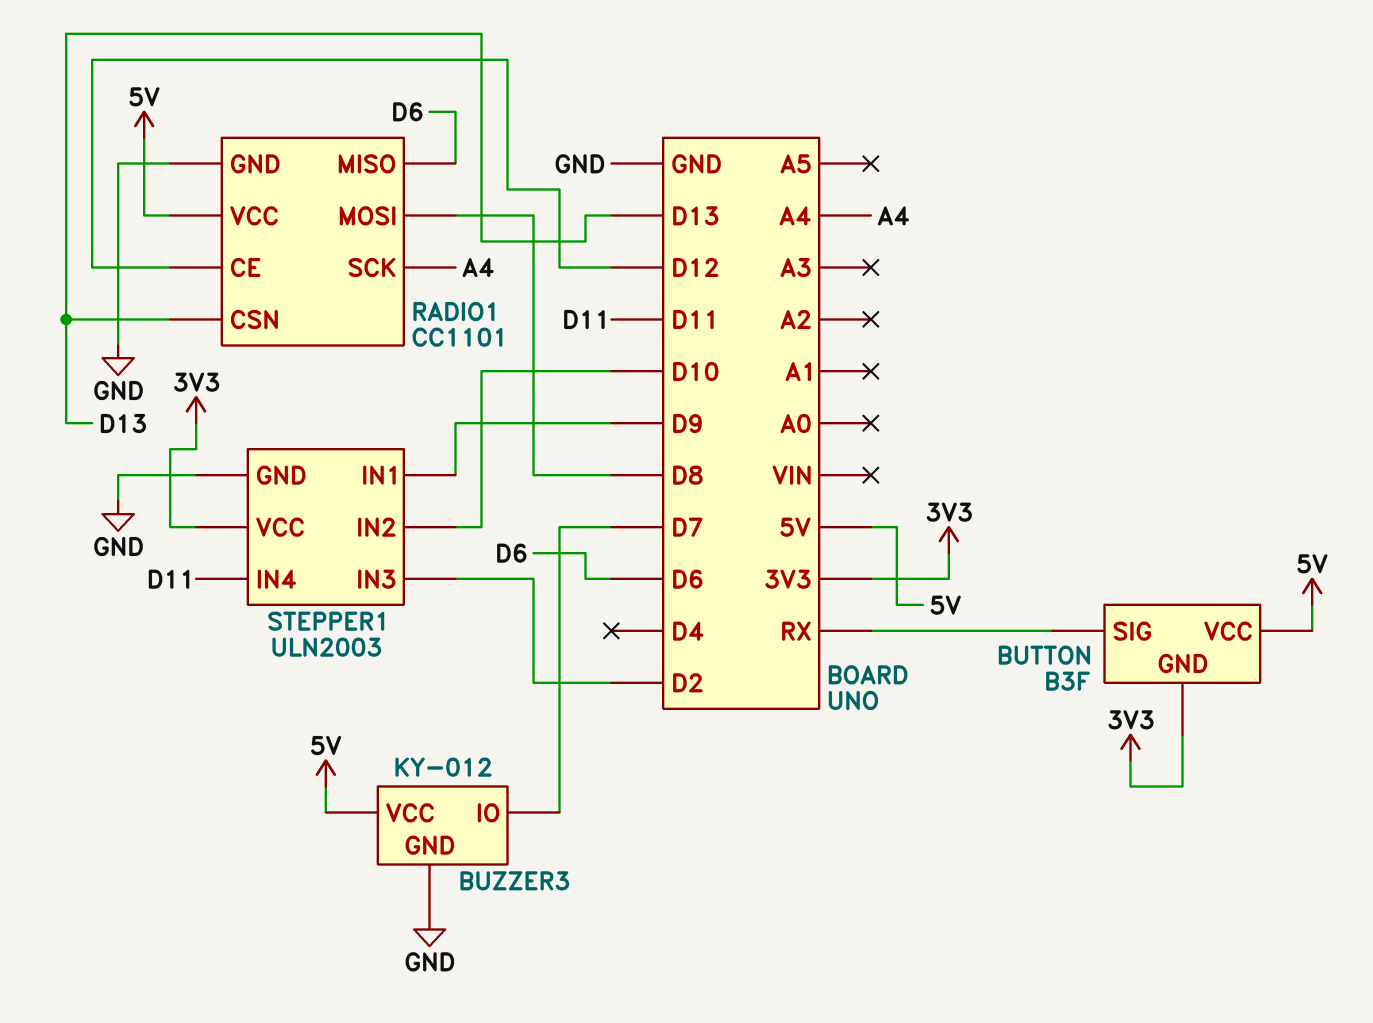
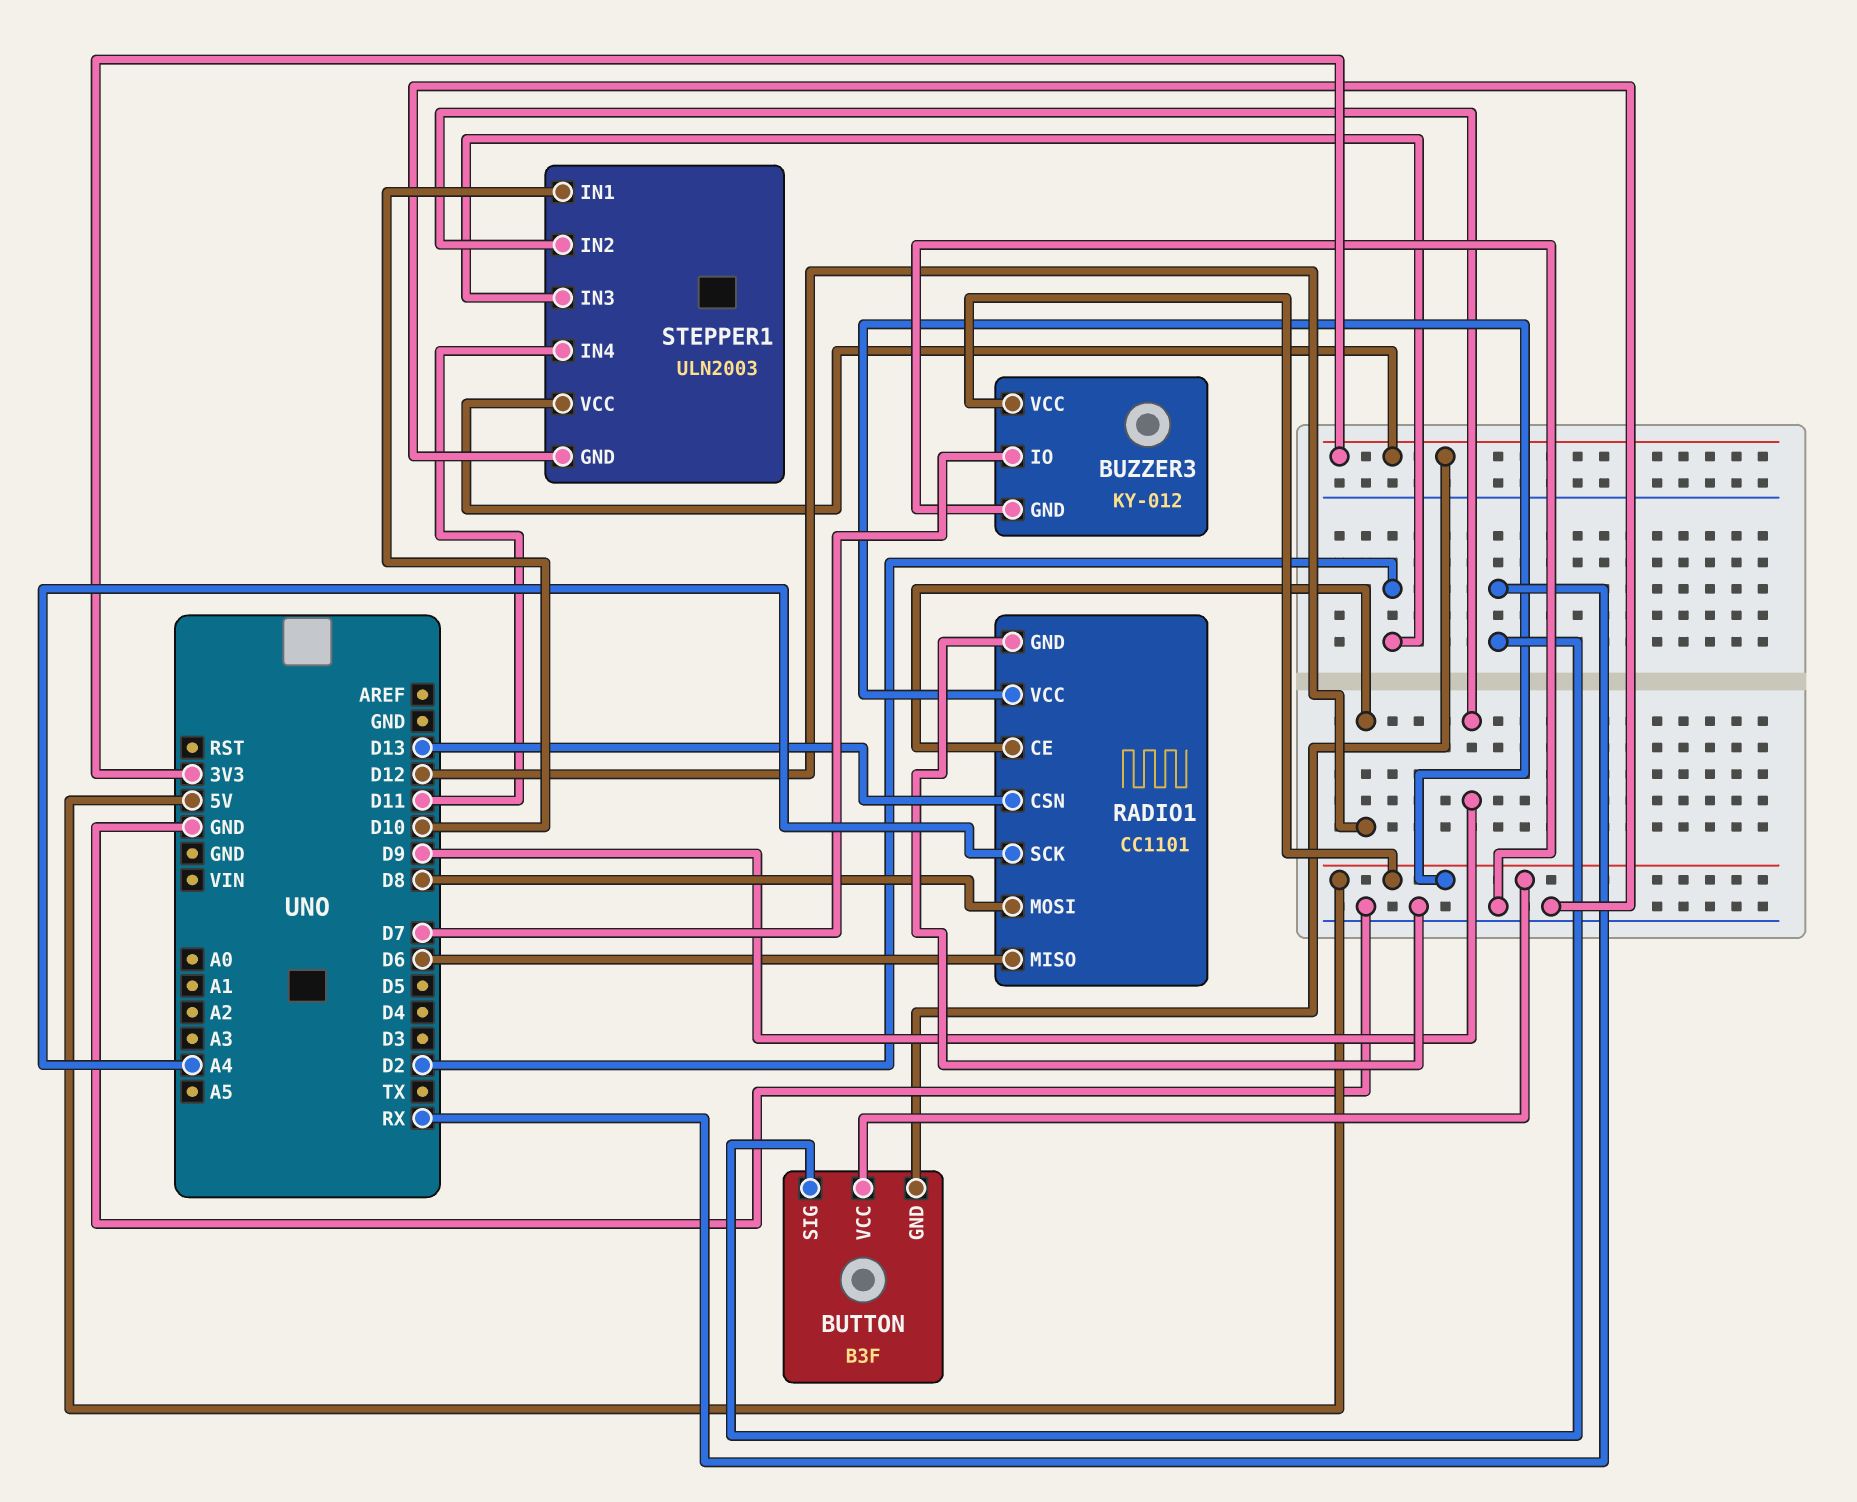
STEPPER1 pin IN1: D9 -> D10
STEPPER1 pin IN2: D10 -> D9

